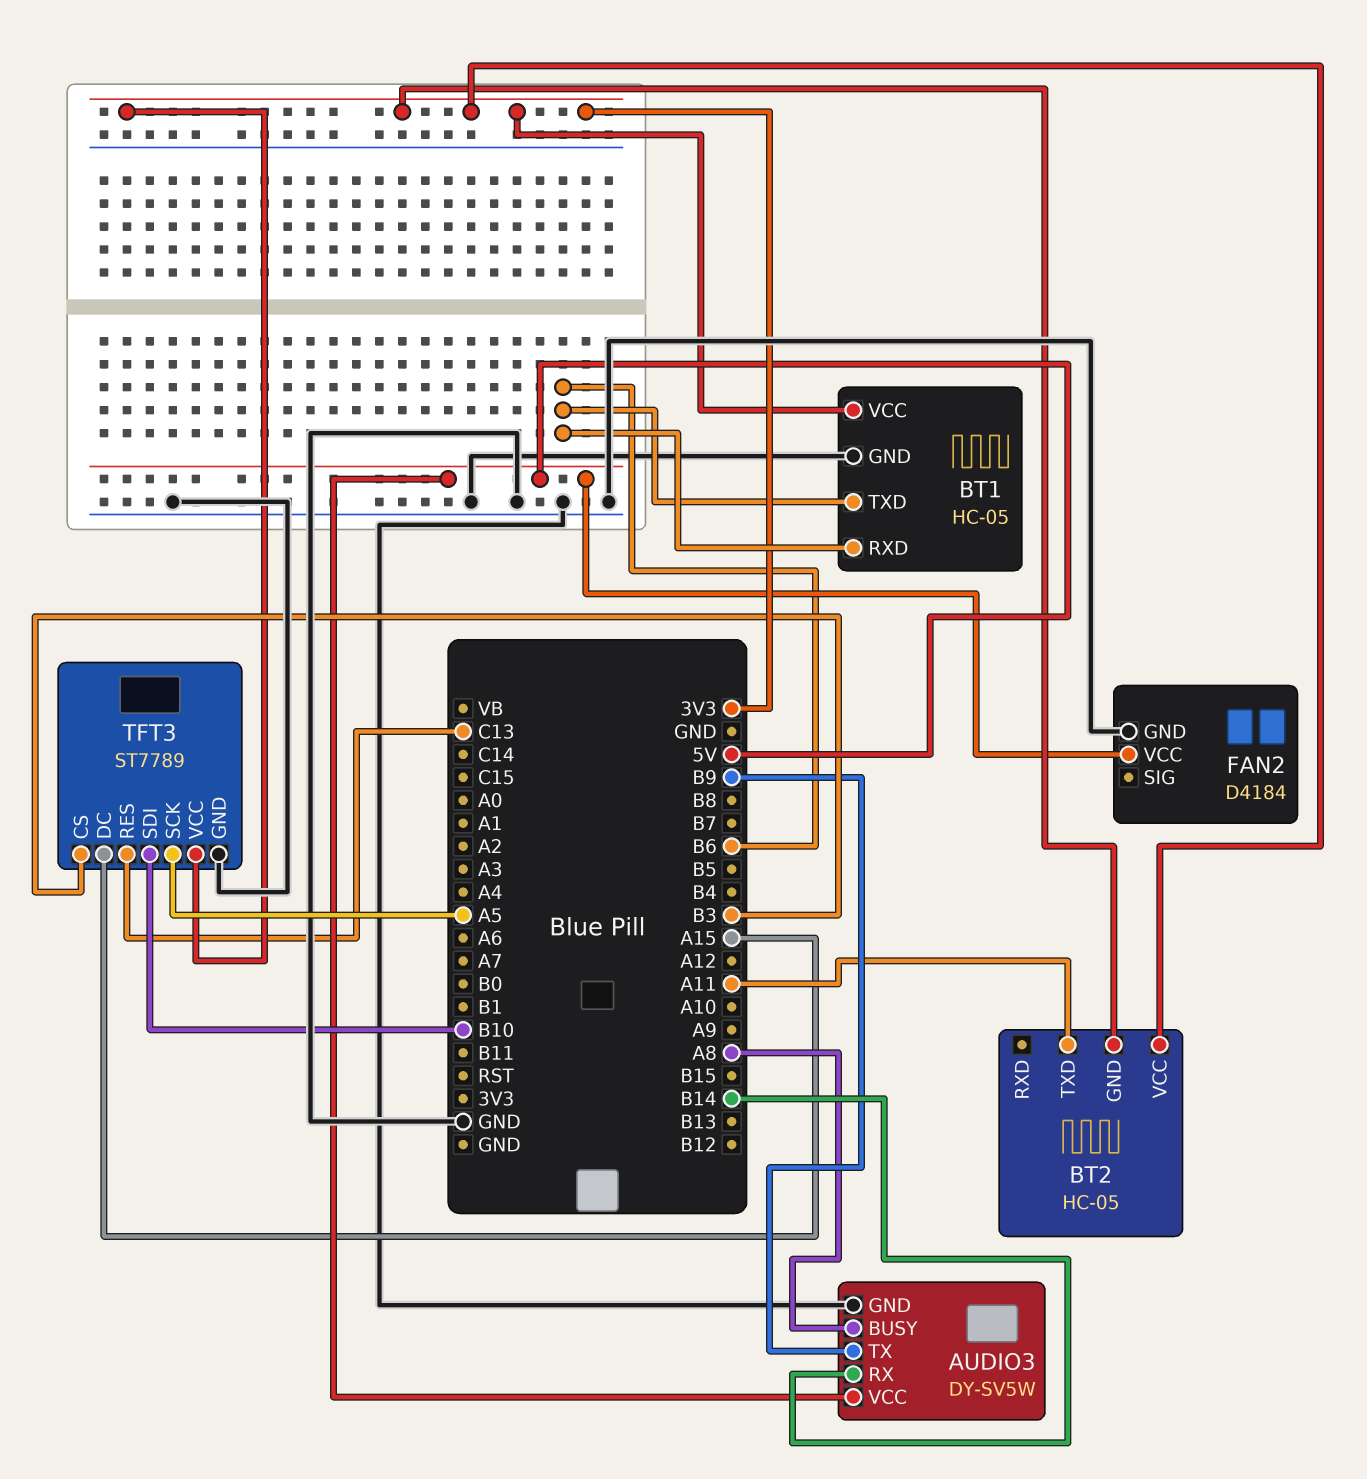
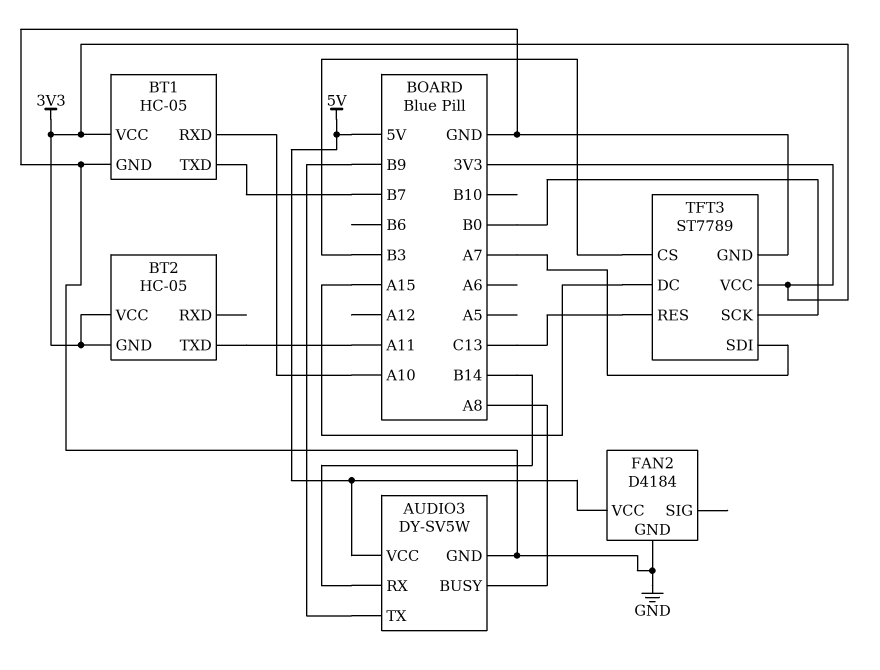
BT1 pin RXD: B6 -> A10
BT1 pin TXD: B6 -> B7
TFT3 pin SCK: A5 -> B0
TFT3 pin SDI: B10 -> A7

